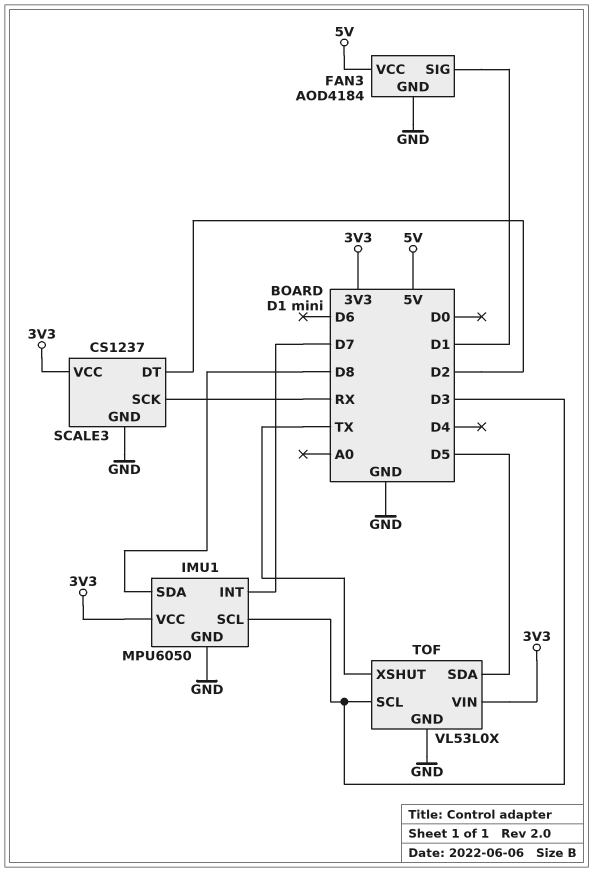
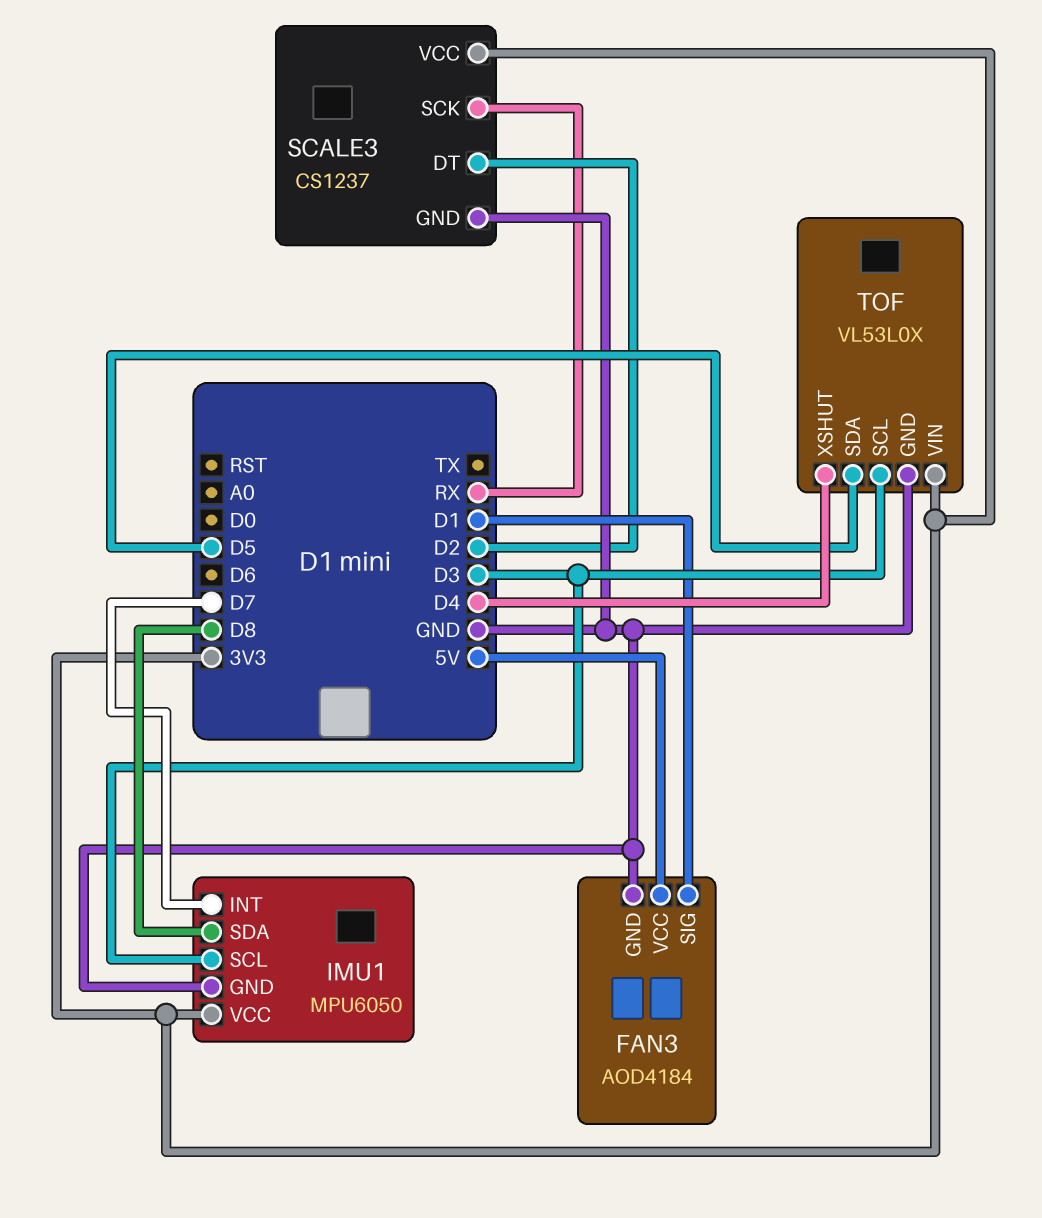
TOF pin XSHUT: TX -> D4

